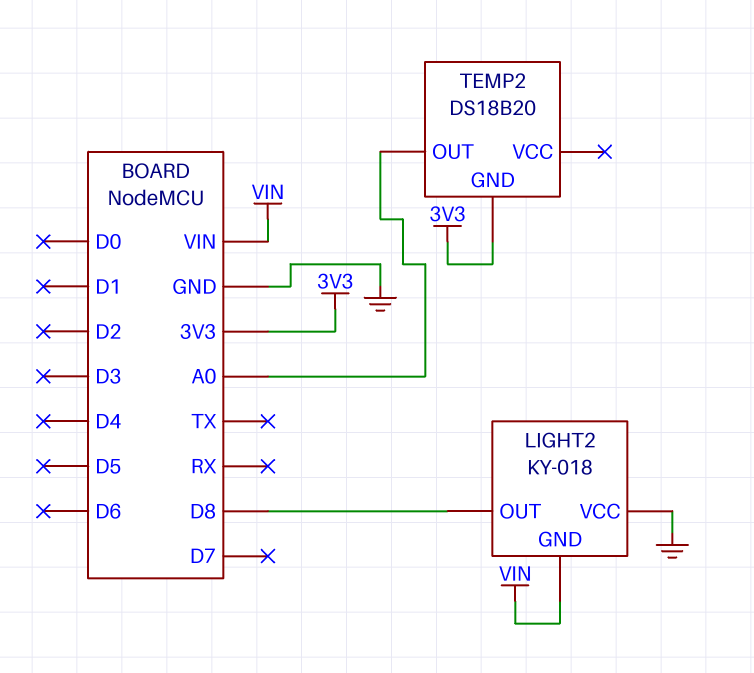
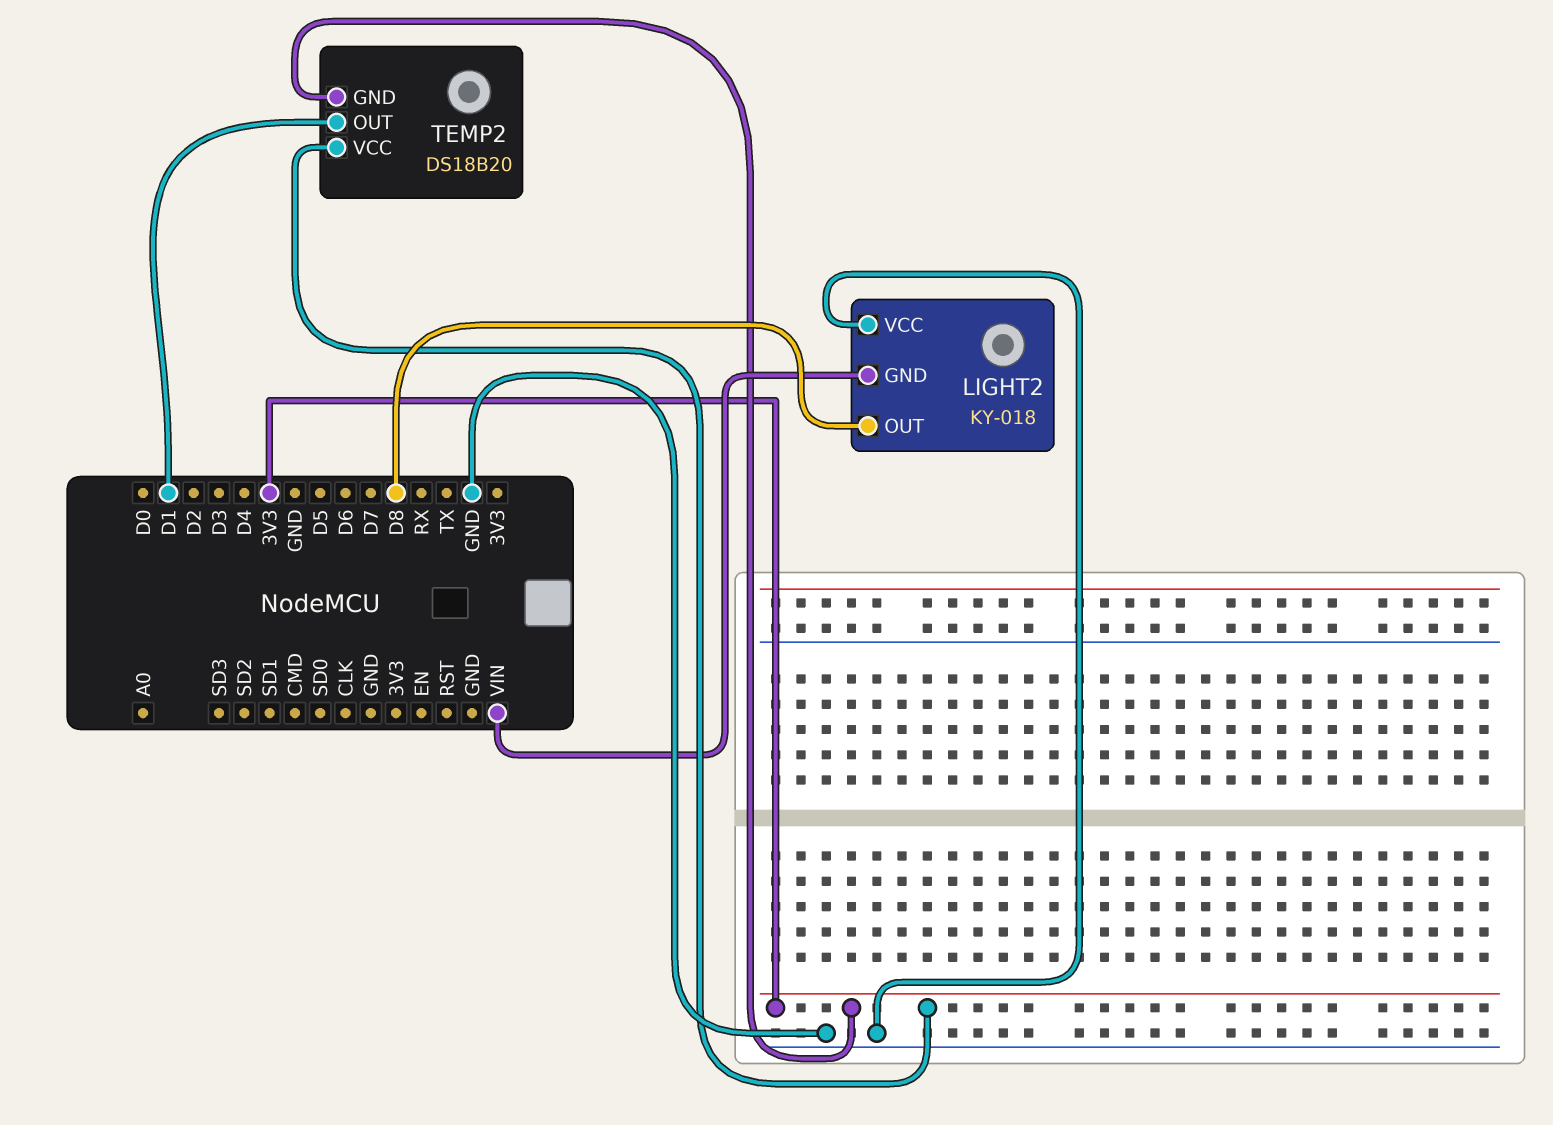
TEMP2 pin OUT: A0 -> D1
TEMP2 pin VCC: none -> 3V3

